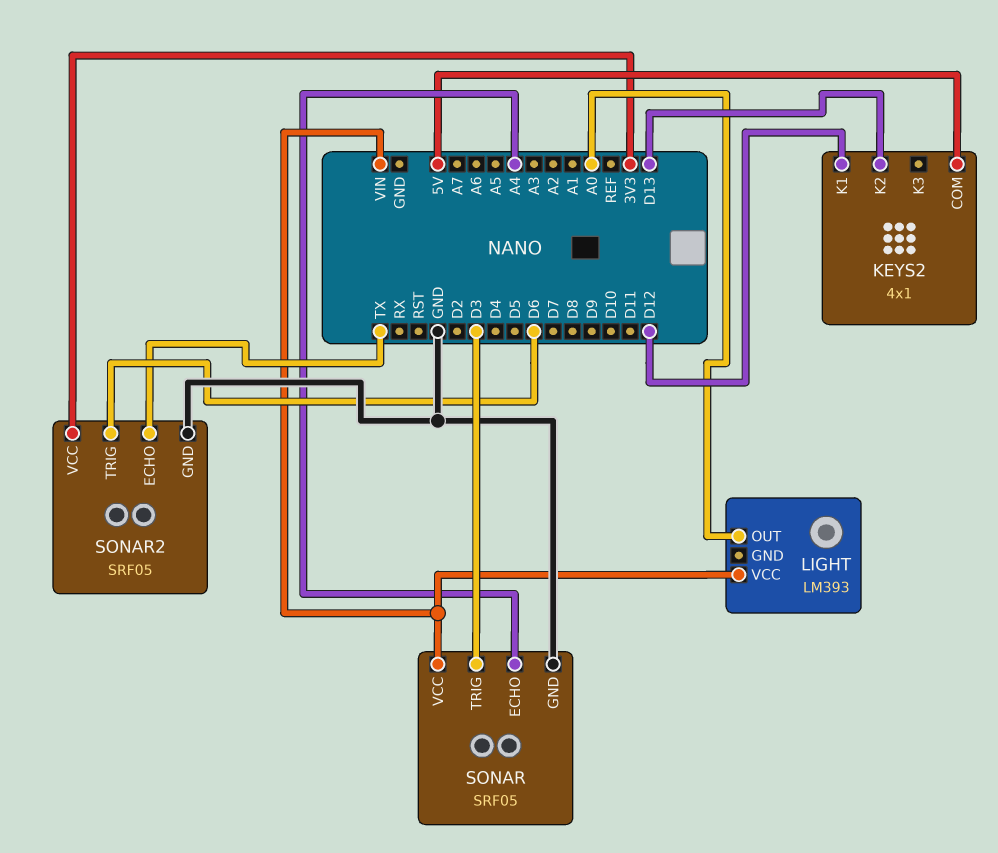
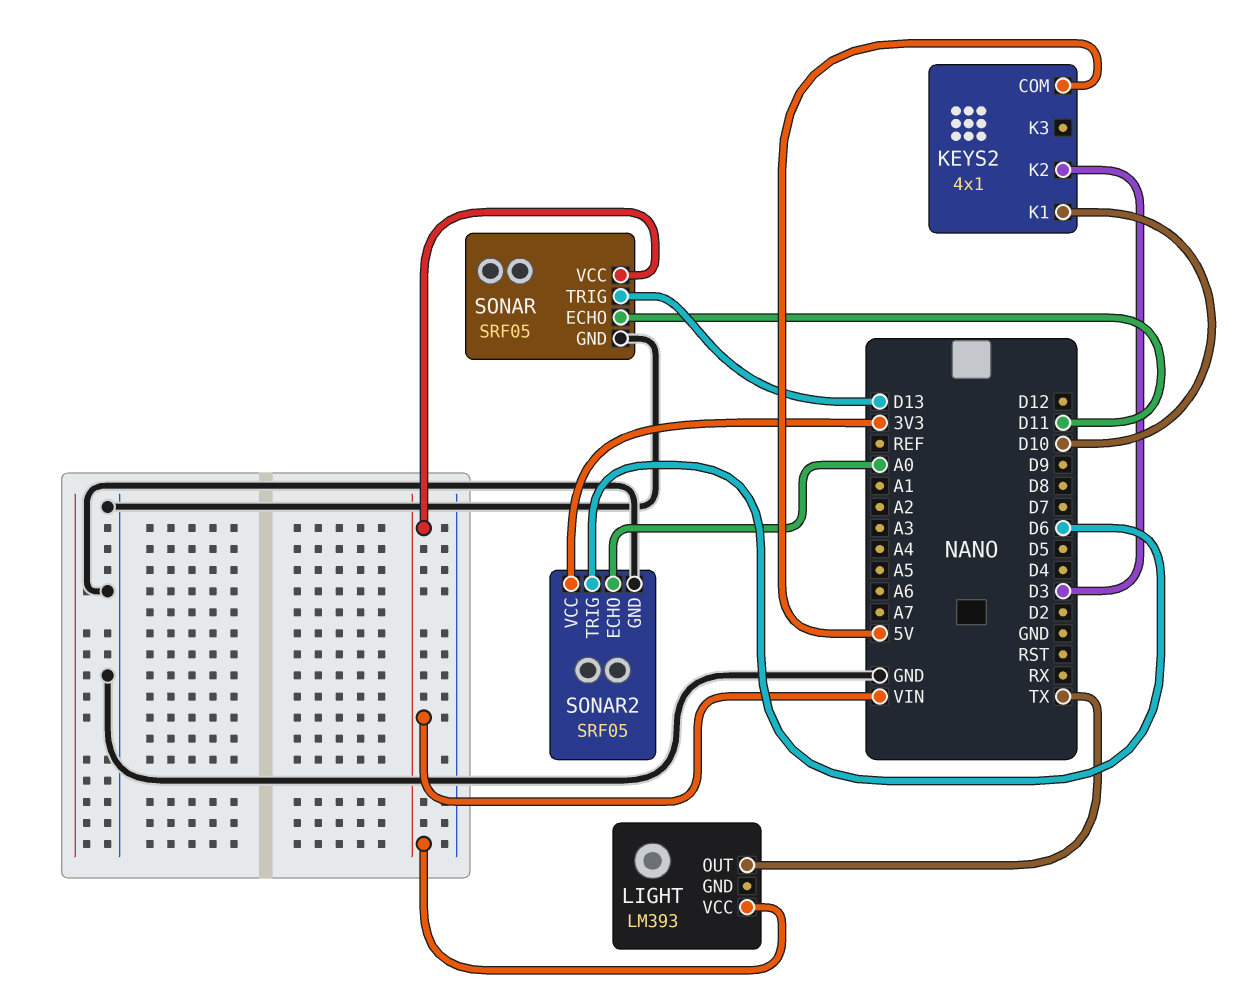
KEYS2 pin K1: D12 -> D10
KEYS2 pin K2: D13 -> D3
LIGHT pin OUT: A0 -> TX
SONAR pin ECHO: A4 -> D11
SONAR pin TRIG: D3 -> D13
SONAR2 pin ECHO: TX -> A0

